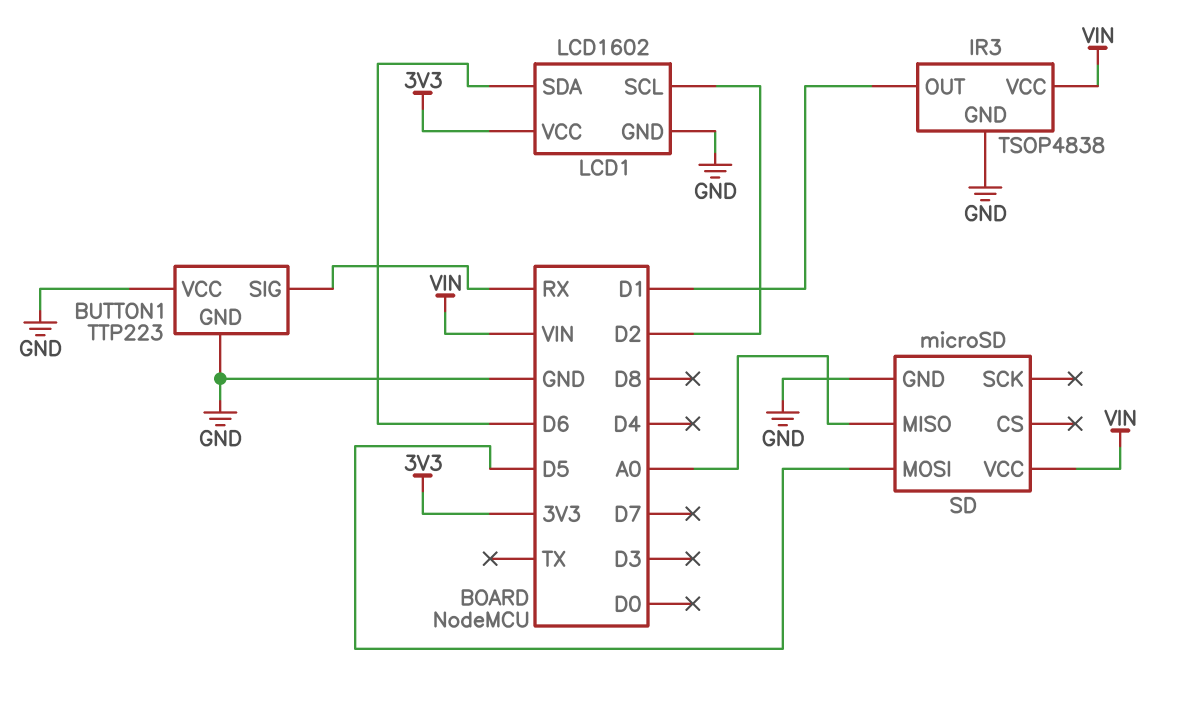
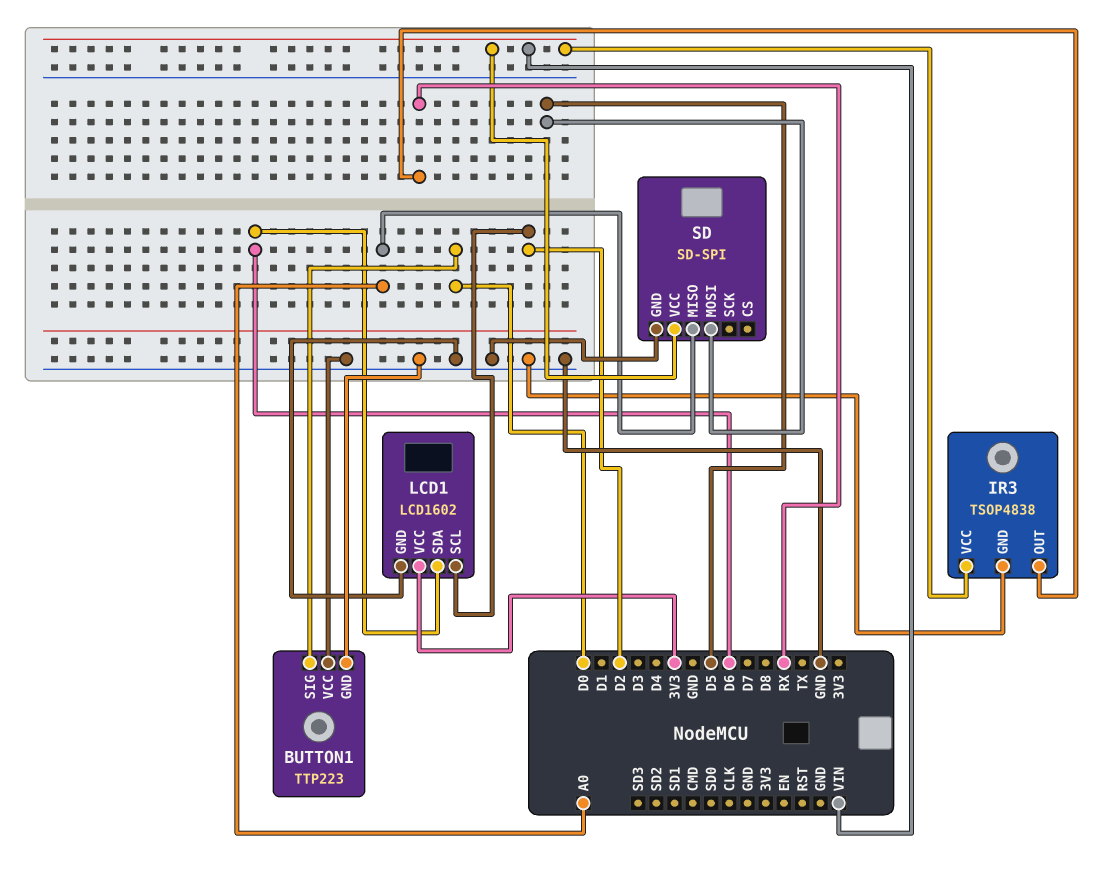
BUTTON1 pin SIG: RX -> D0
IR3 pin OUT: D1 -> RX
SD: microSD -> SD-SPI

